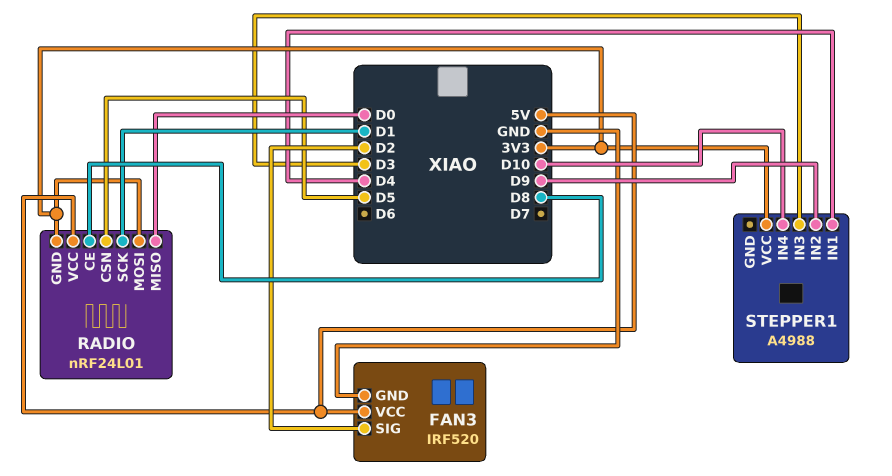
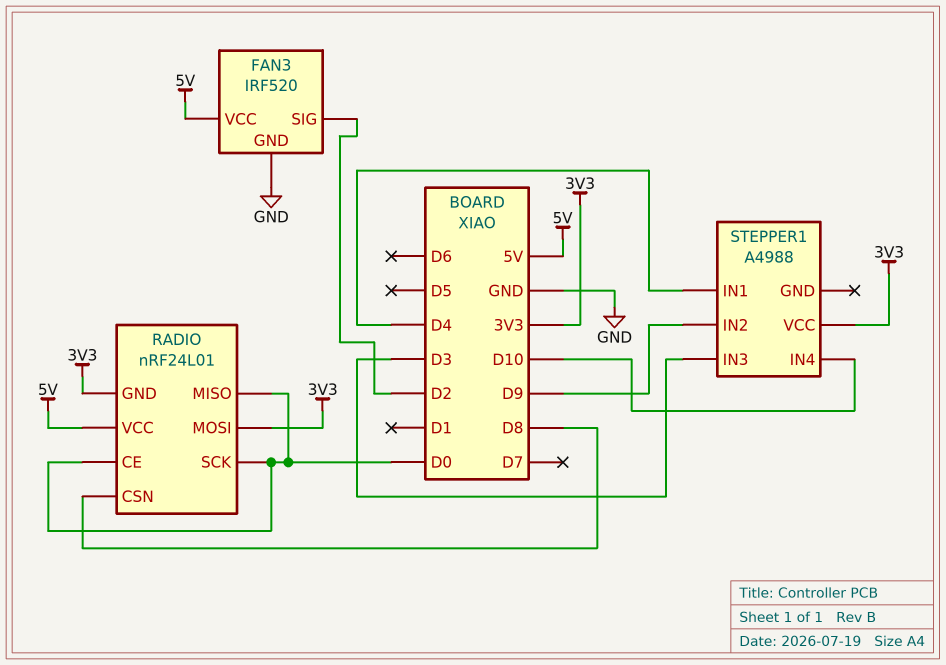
RADIO pin CE: D8 -> D0
RADIO pin CSN: D5 -> D8
RADIO pin SCK: D1 -> D0

